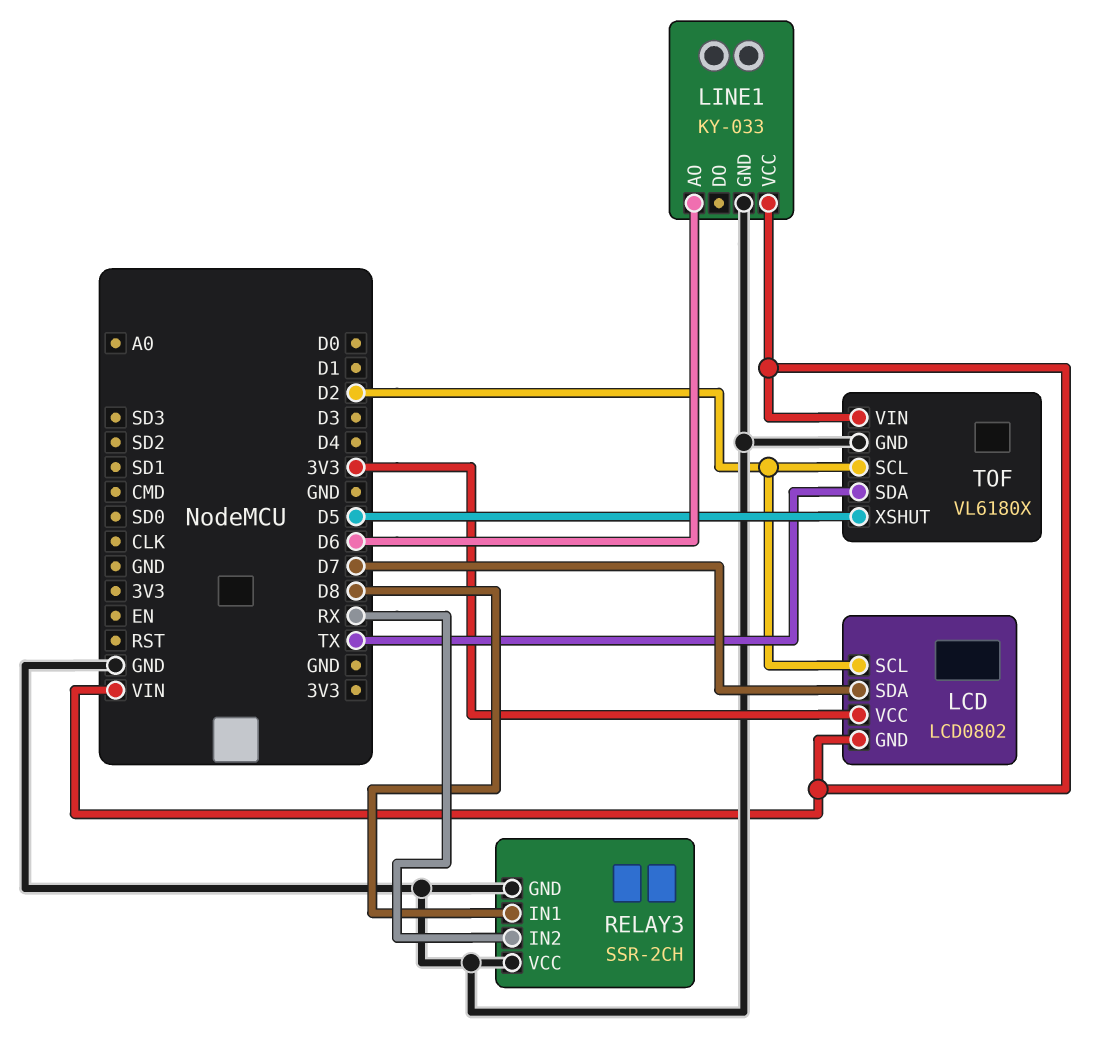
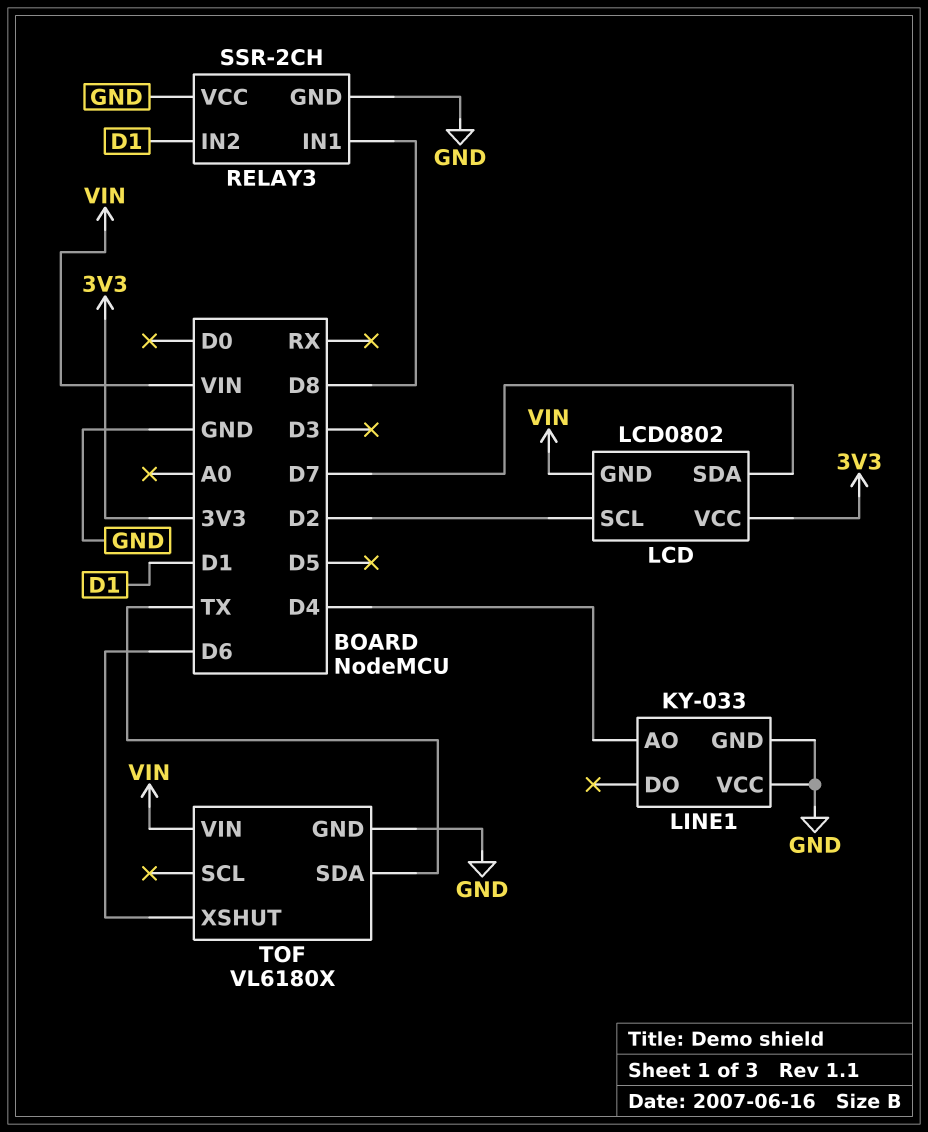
LINE1 pin AO: D6 -> D4
LINE1 pin VCC: VIN -> GND
RELAY3 pin IN2: RX -> D1
TOF pin SCL: D2 -> none
TOF pin XSHUT: D5 -> D6

